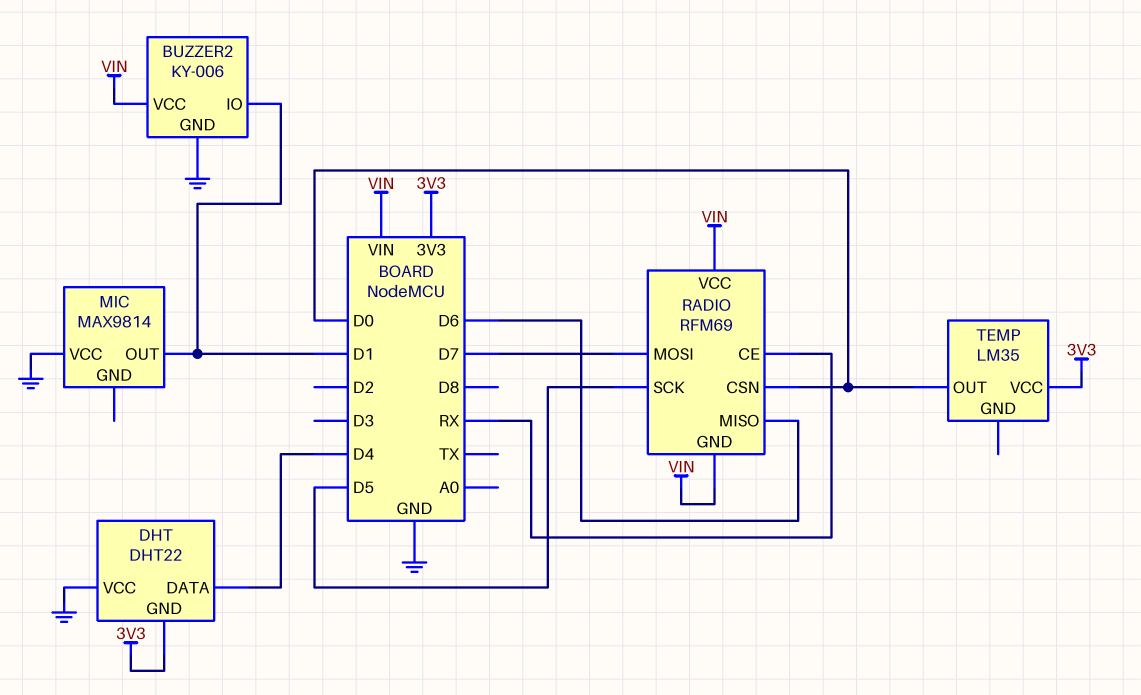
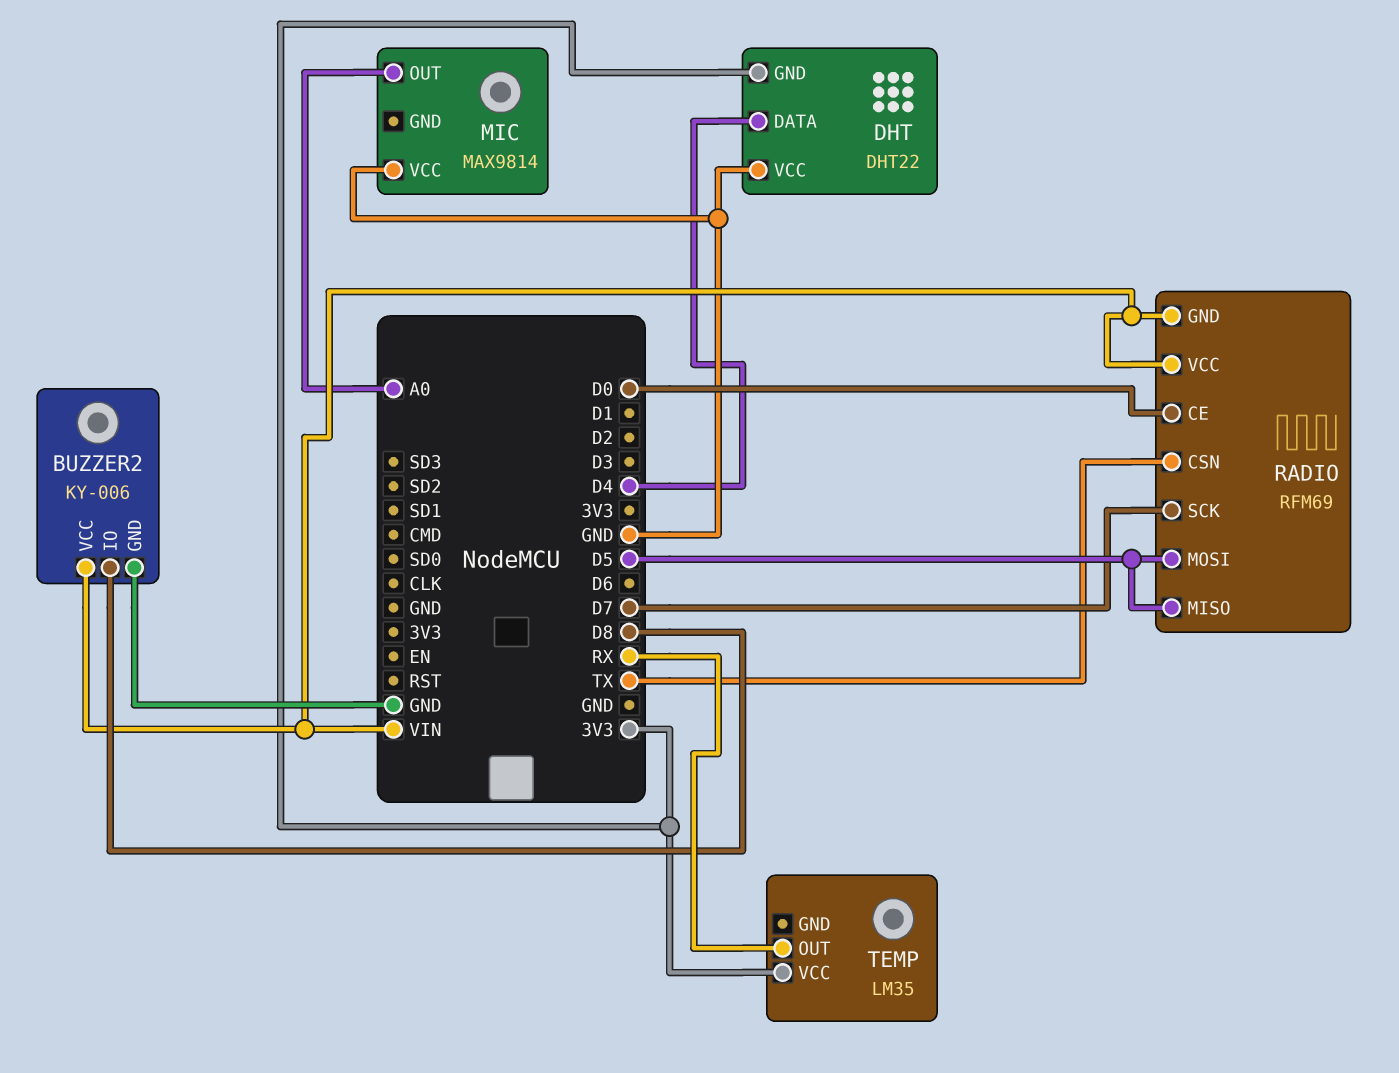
BUZZER2 pin IO: D1 -> D8
MIC pin OUT: D1 -> A0
RADIO pin CE: RX -> D0
RADIO pin CSN: D0 -> TX
RADIO pin MISO: D6 -> D5
RADIO pin MOSI: D7 -> D5
RADIO pin SCK: D5 -> D7
TEMP pin OUT: D0 -> RX

